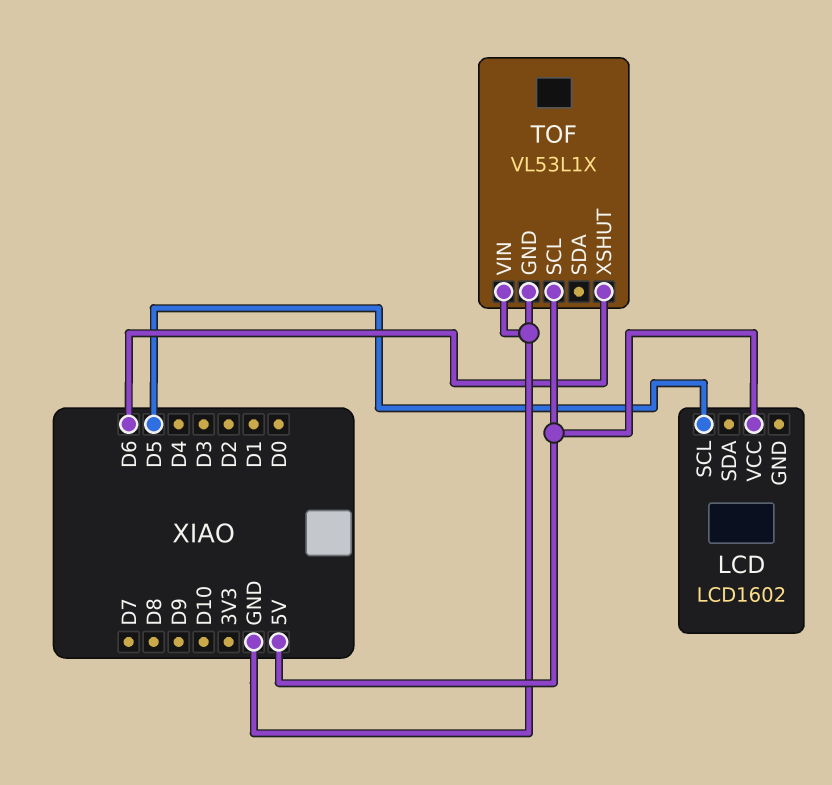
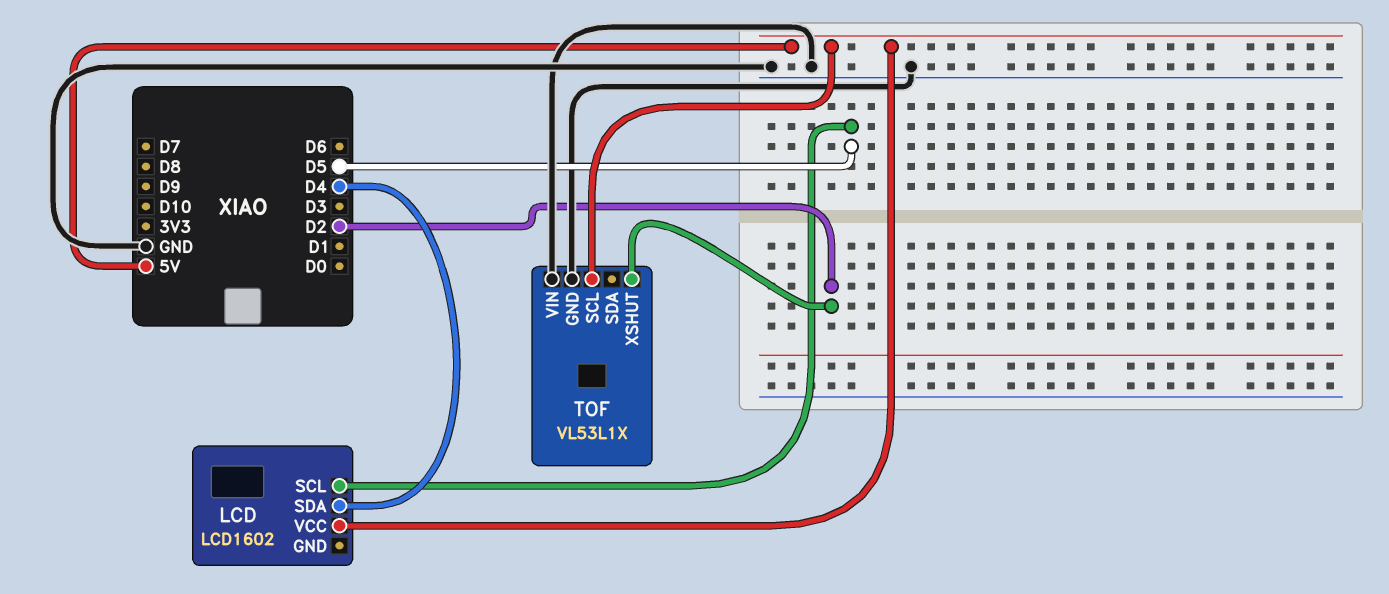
LCD pin SDA: none -> D4
TOF pin XSHUT: D6 -> D2

